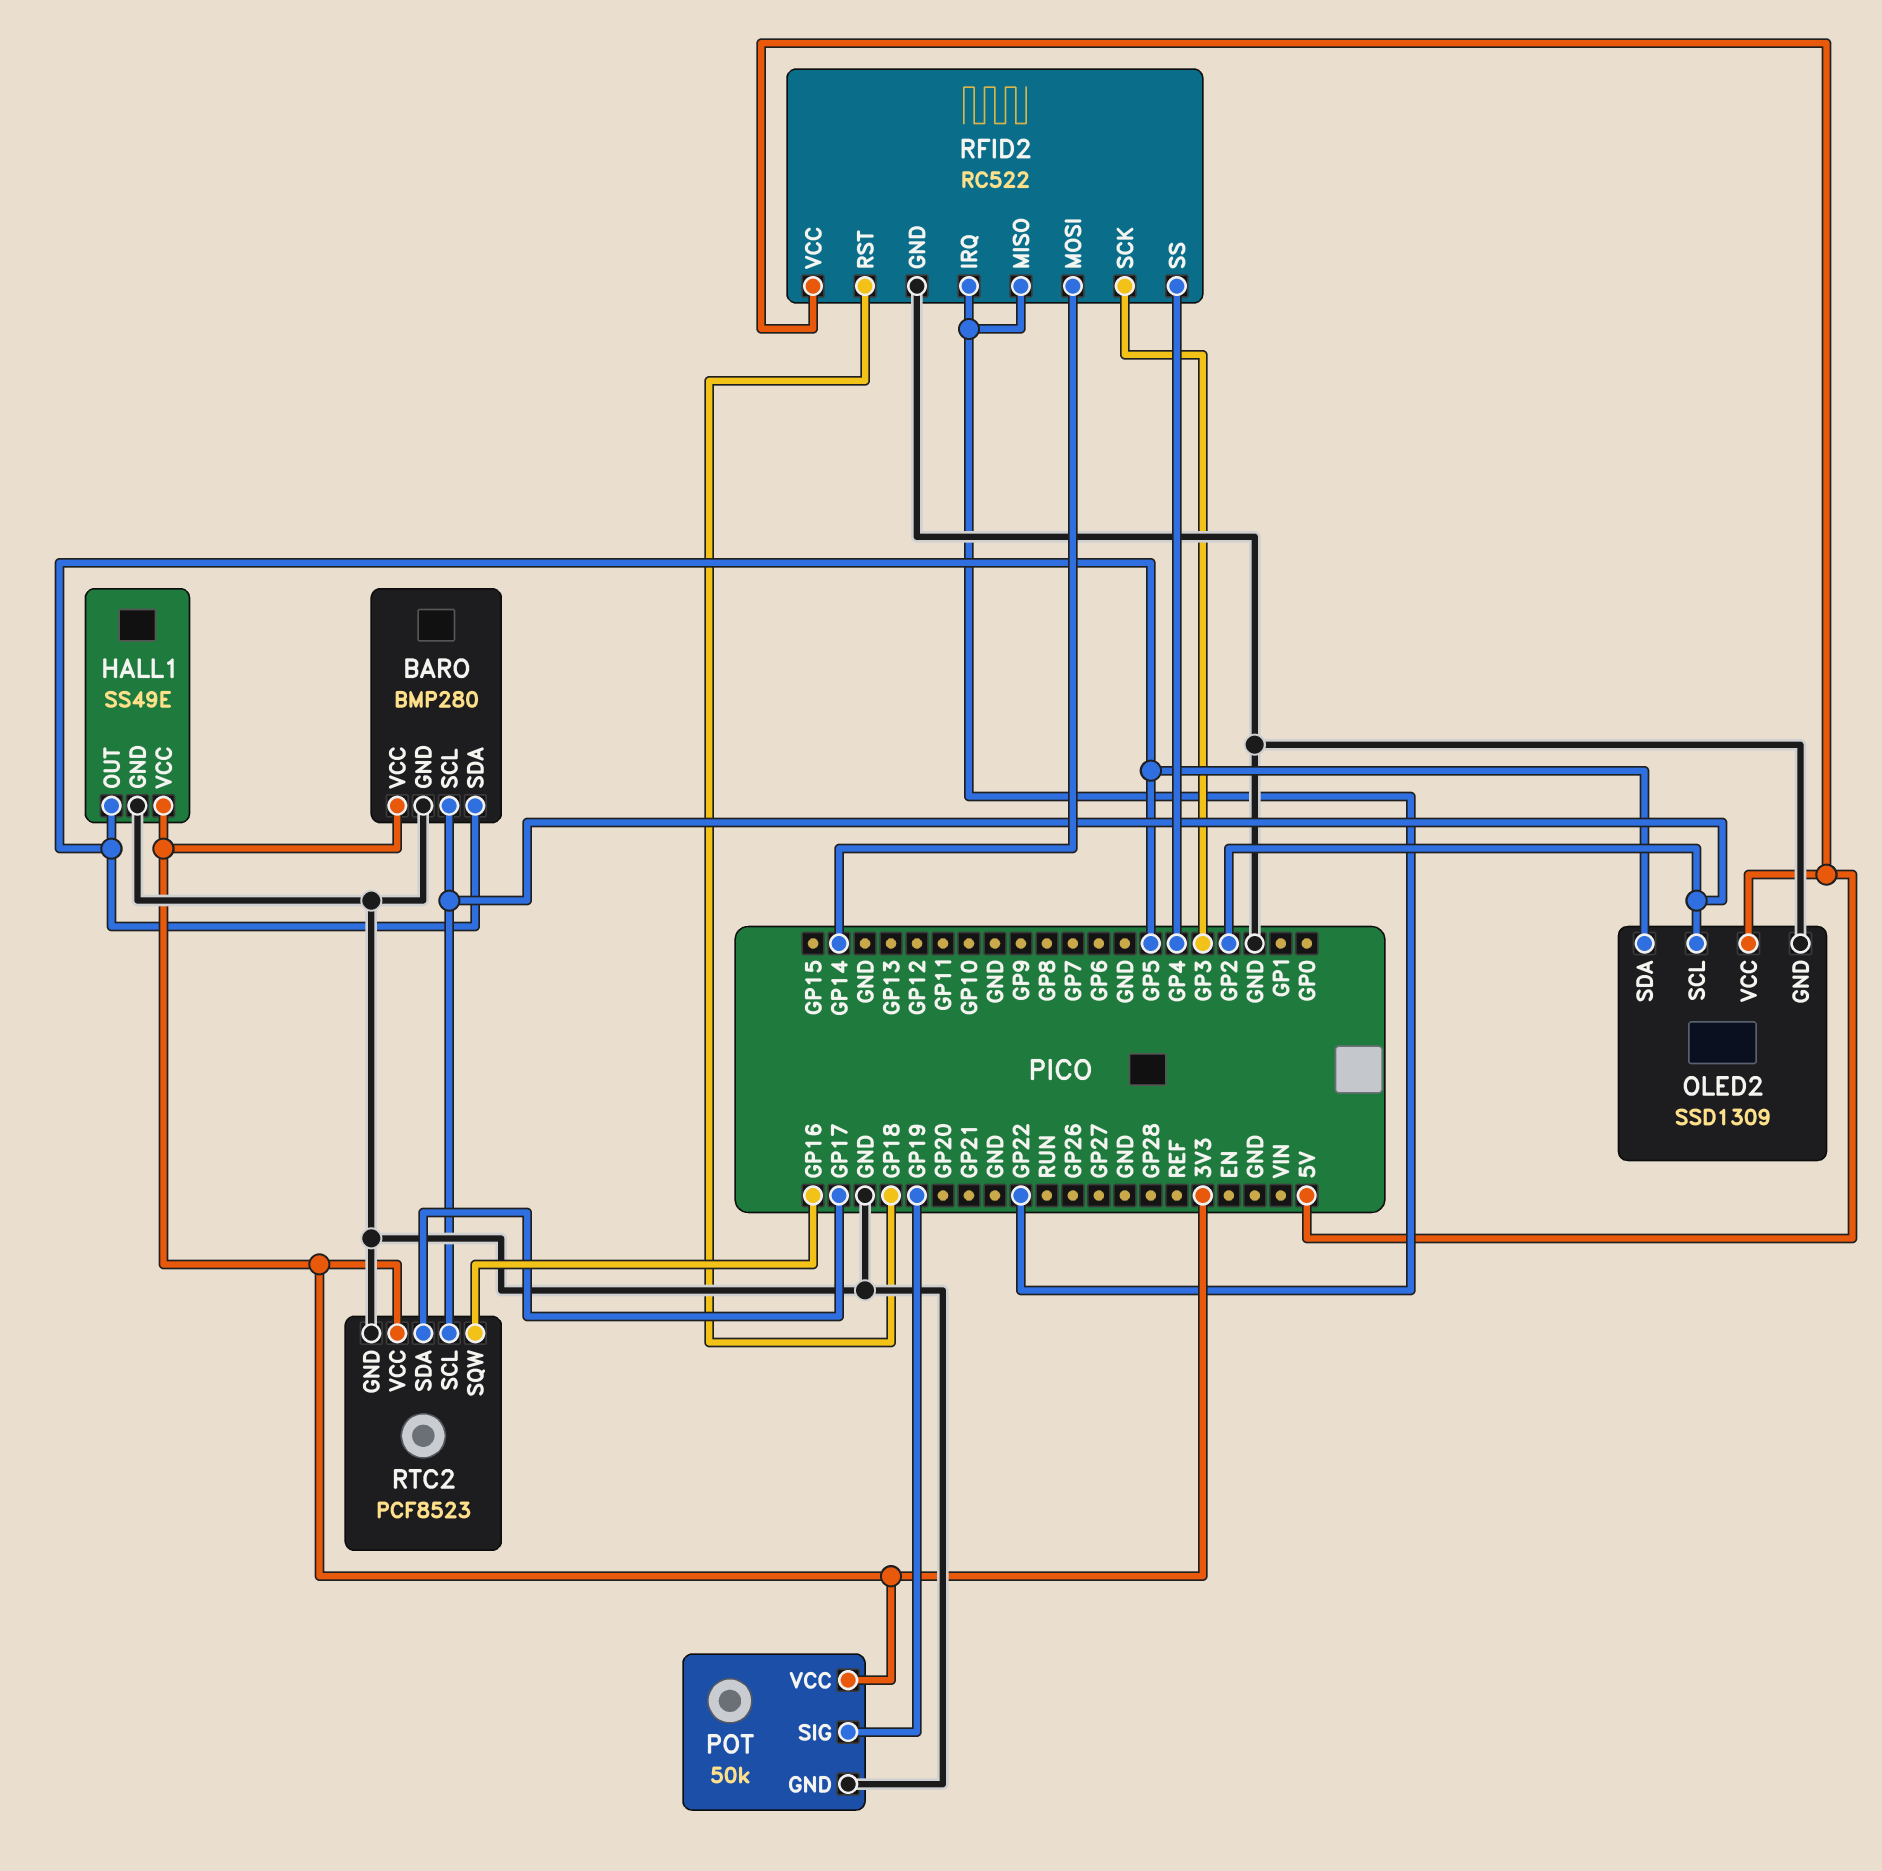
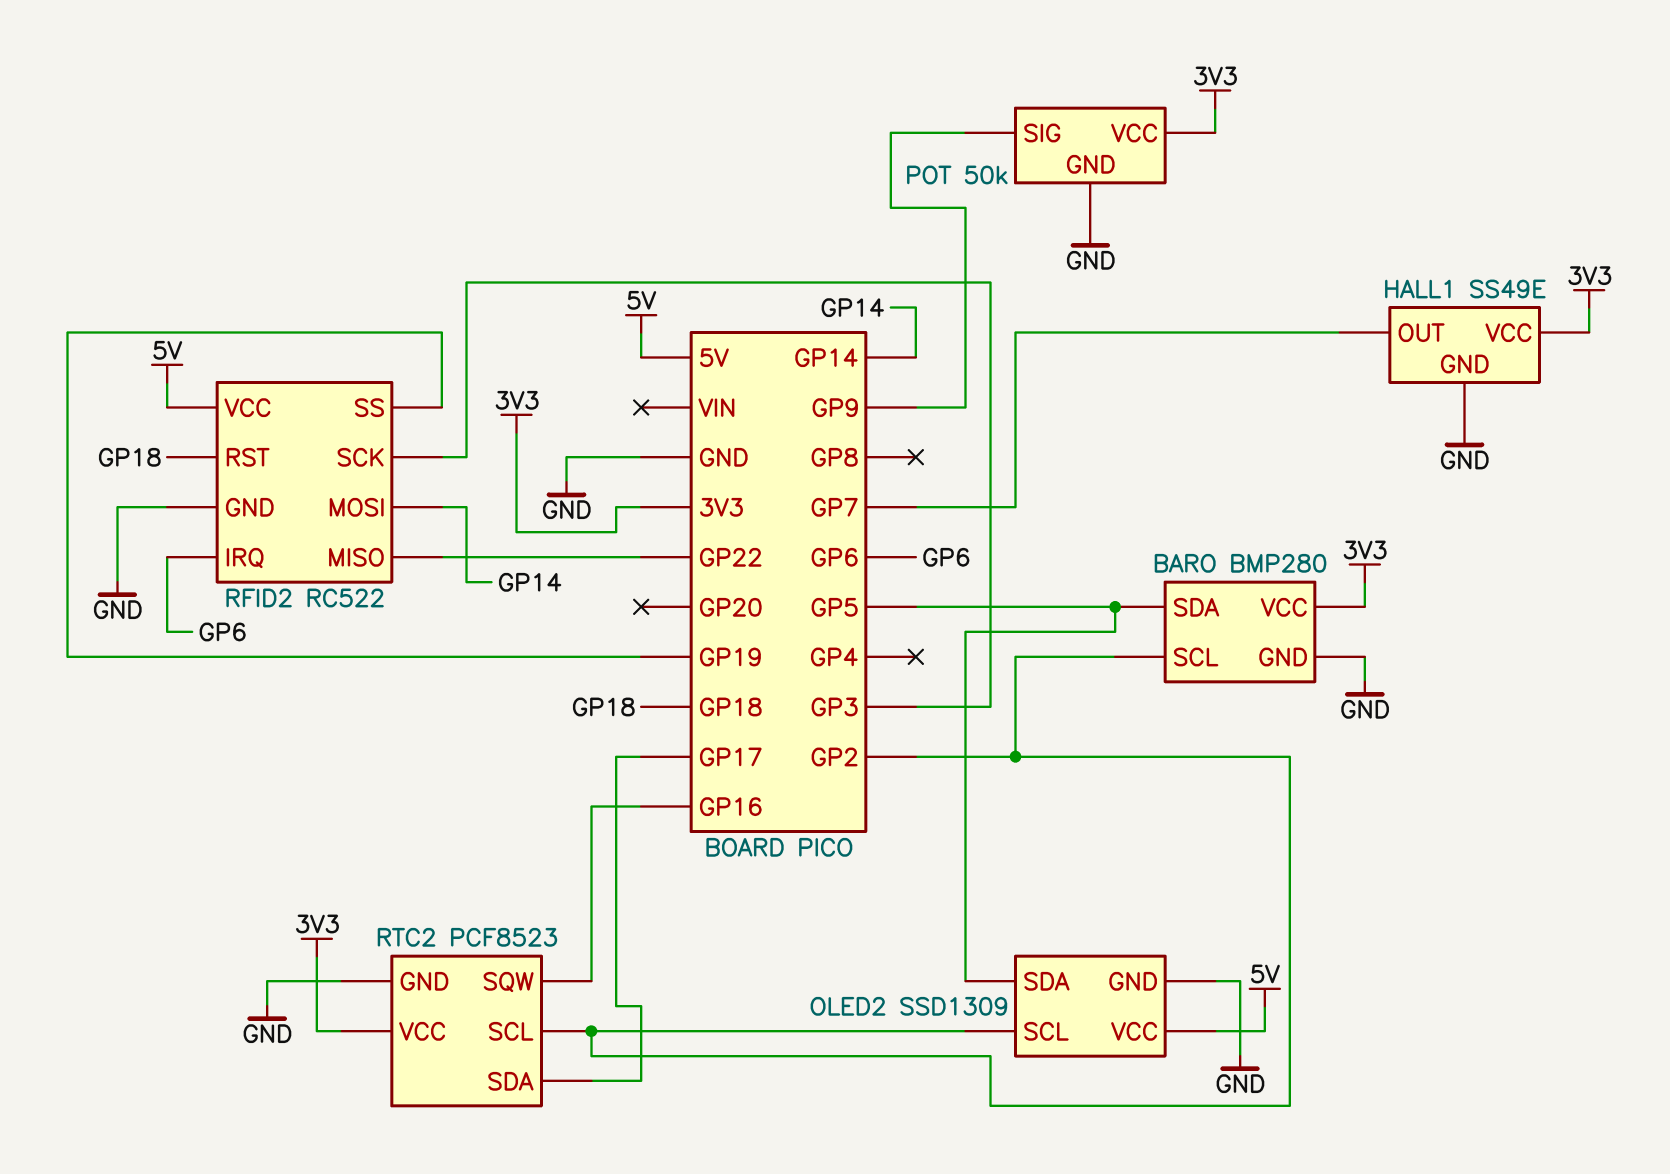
HALL1 pin OUT: GP5 -> GP7
POT pin SIG: GP19 -> GP9
RFID2 pin IRQ: GP22 -> GP6
RFID2 pin SS: GP4 -> GP19

